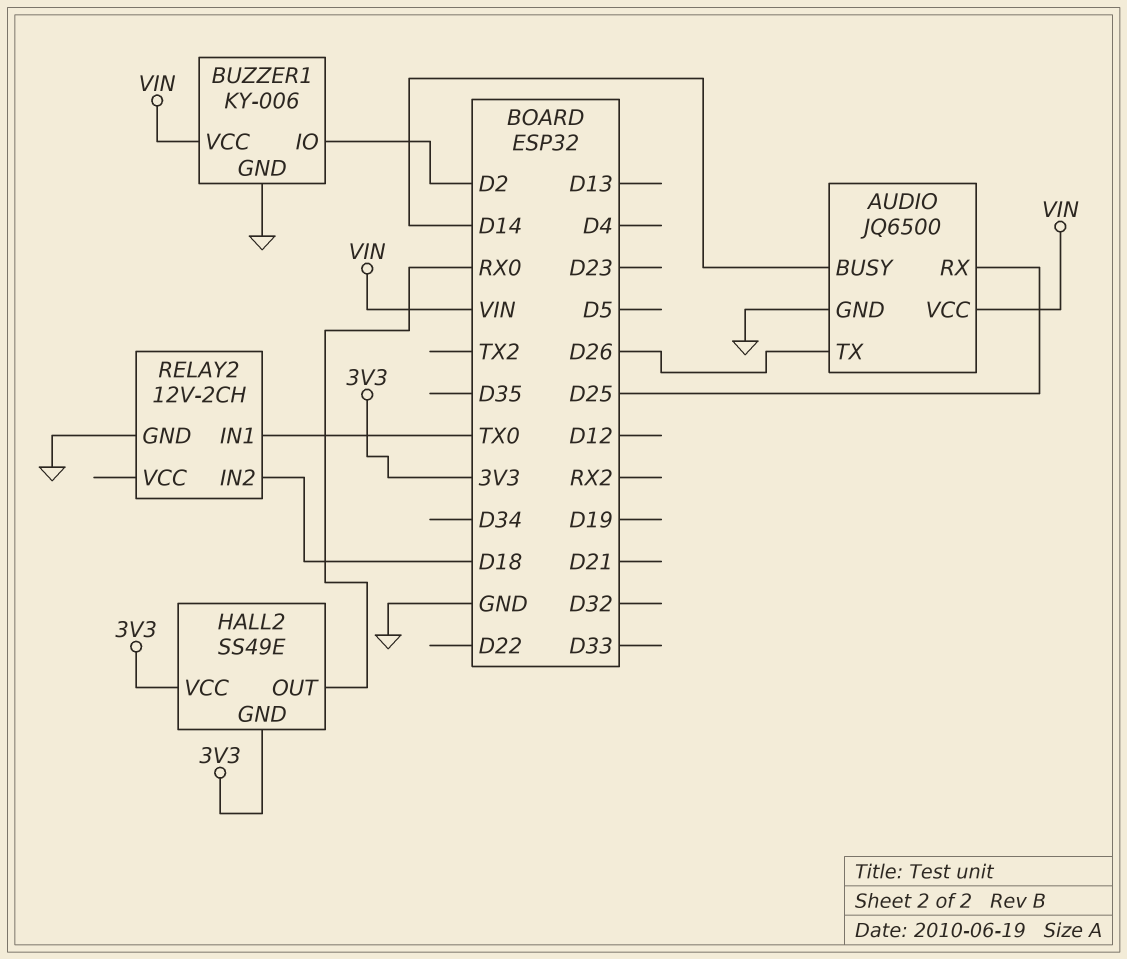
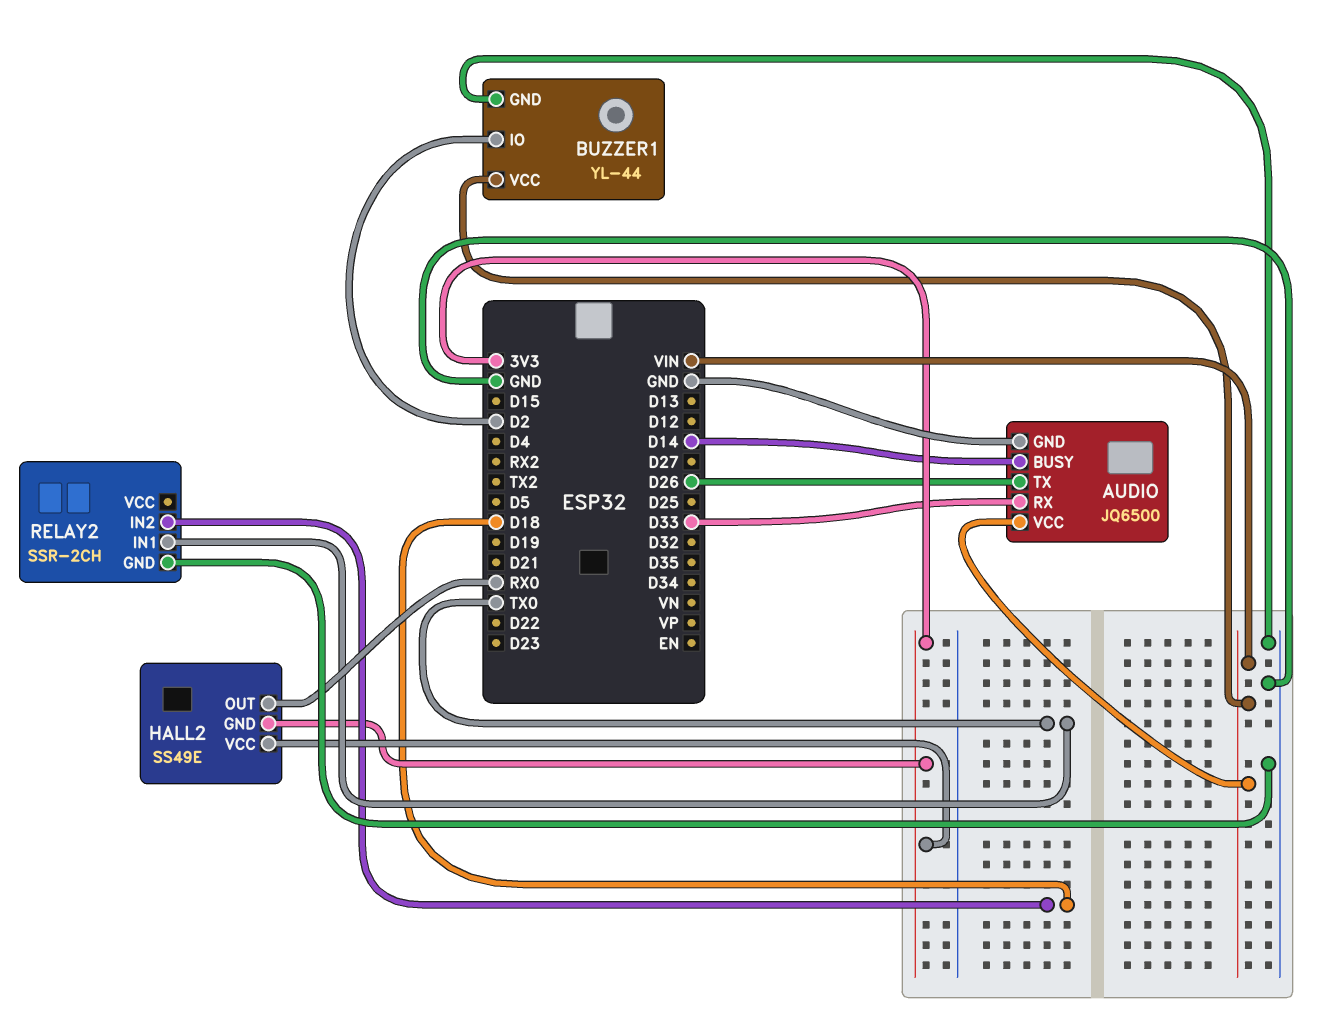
AUDIO pin RX: D25 -> D33
BUZZER1: KY-006 -> YL-44
RELAY2: 12V-2CH -> SSR-2CH

